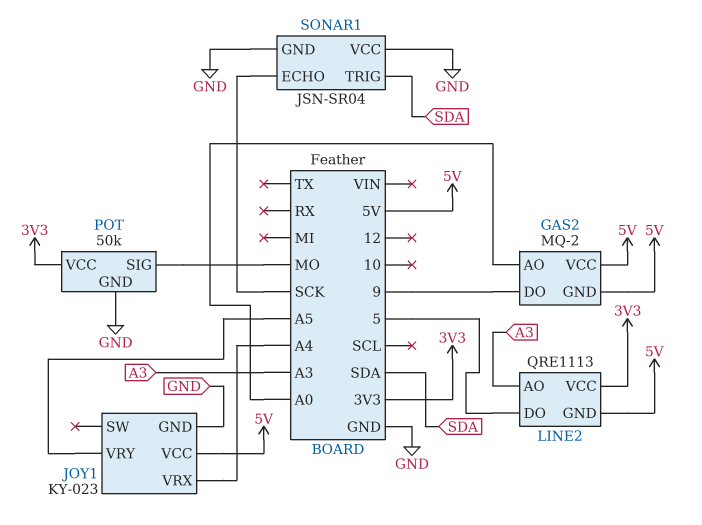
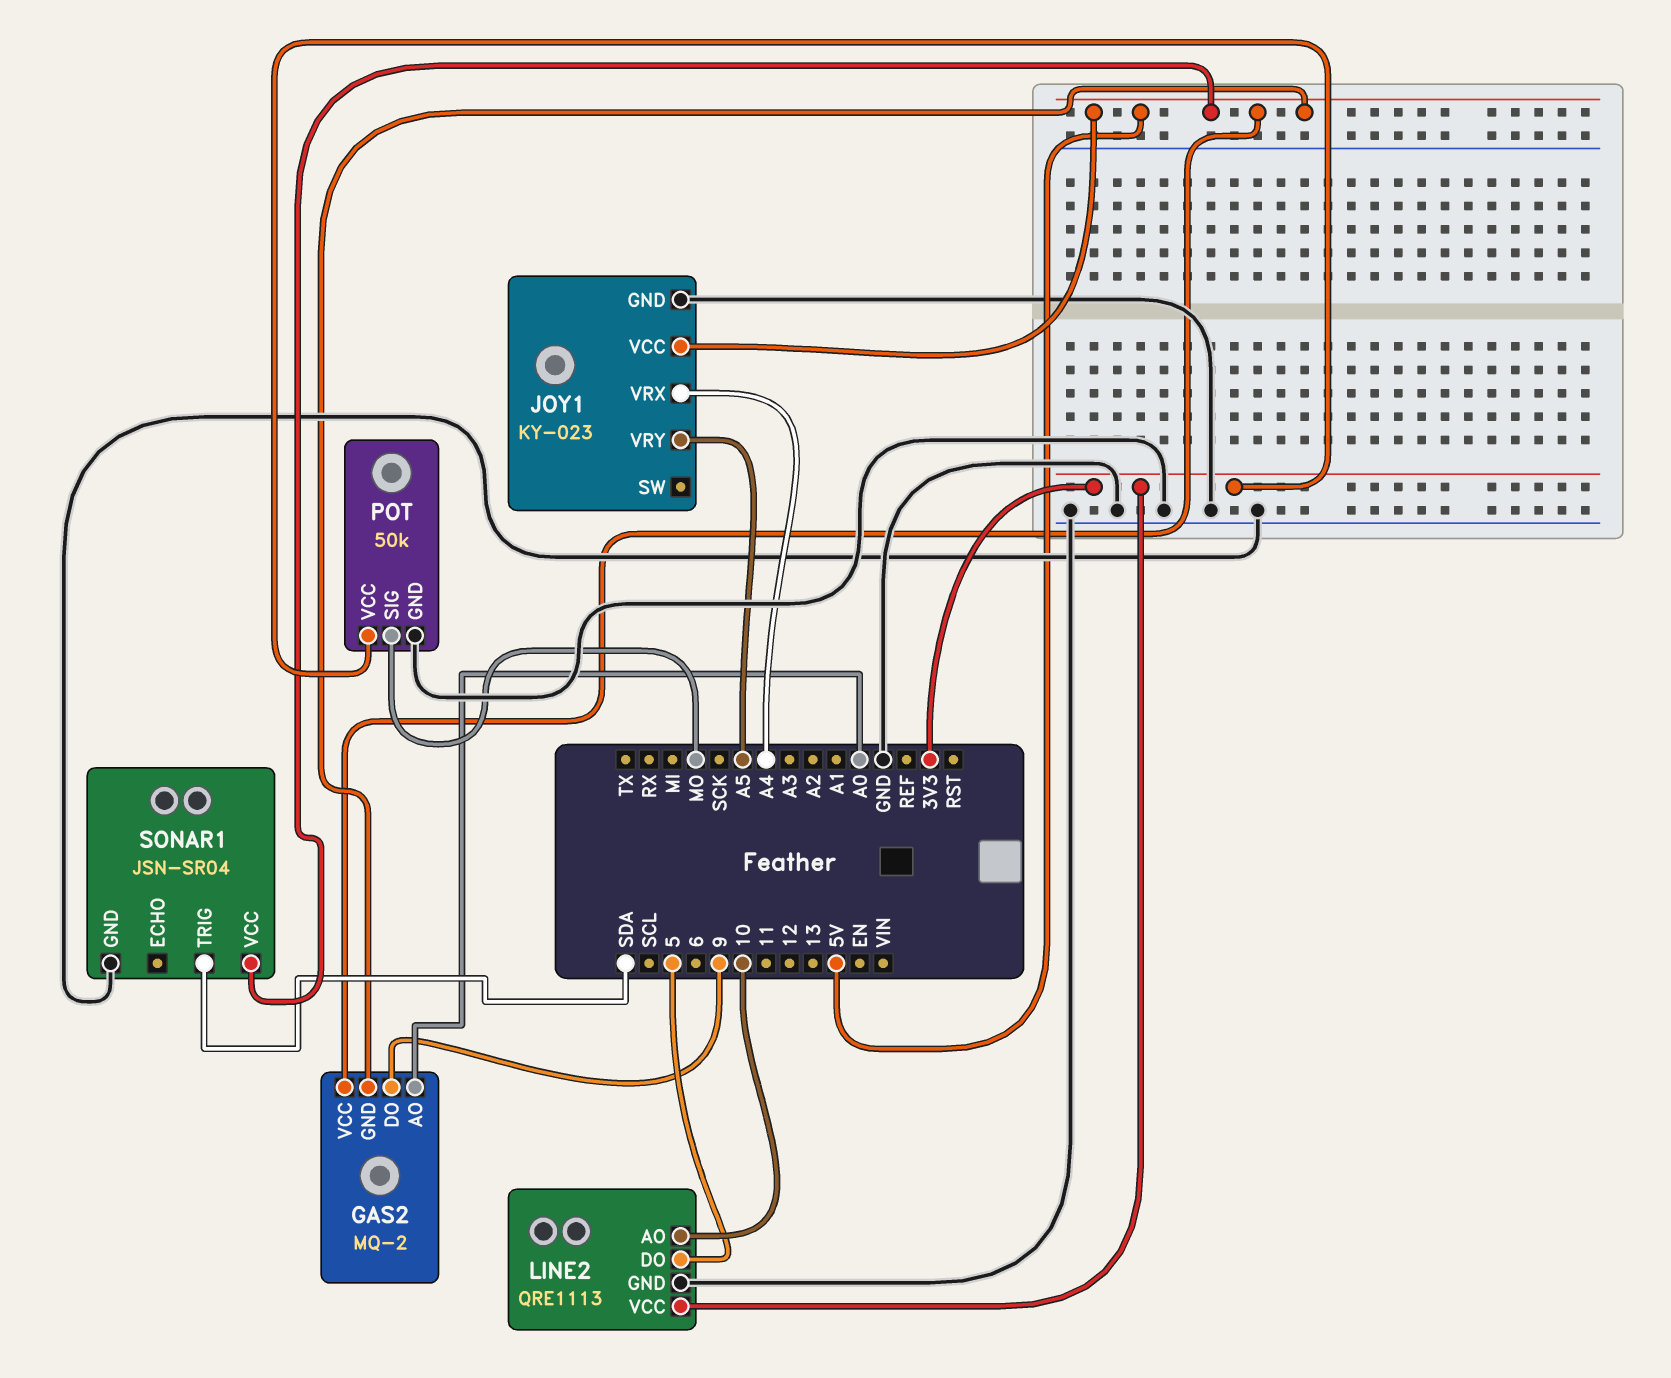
LINE2 pin AO: A3 -> 10
LINE2 pin GND: 5V -> GND
SONAR1 pin ECHO: SCK -> none
SONAR1 pin VCC: GND -> 5V

